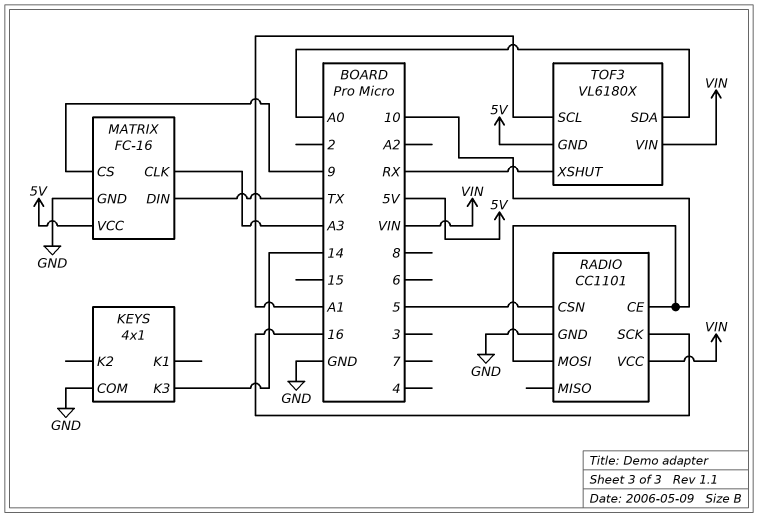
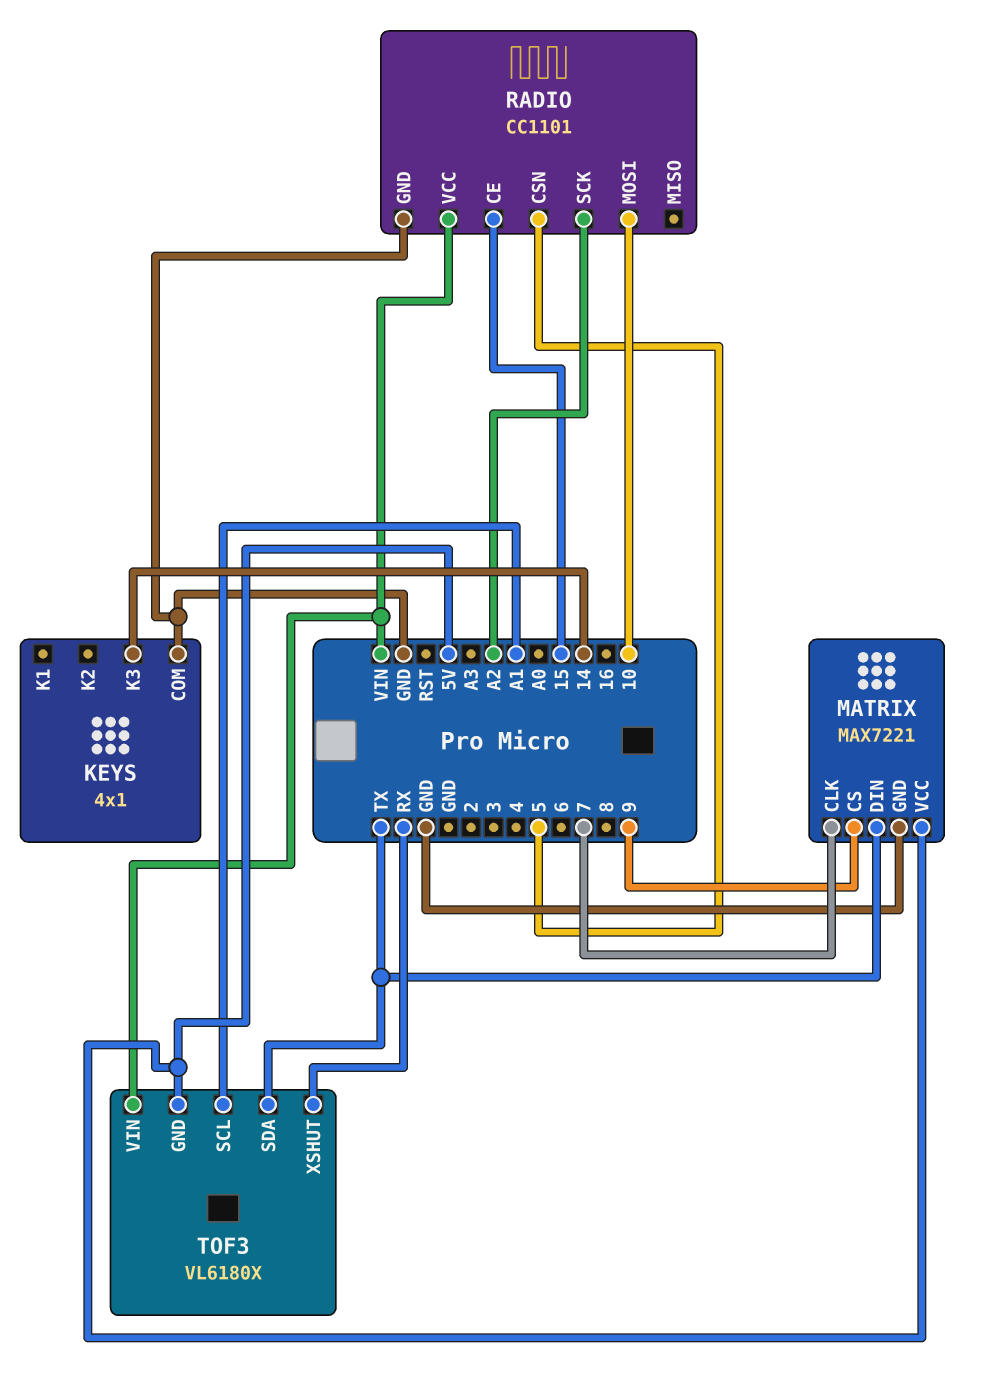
MATRIX: FC-16 -> MAX7221
MATRIX pin CLK: A3 -> 7
RADIO pin CE: 10 -> 15
RADIO pin SCK: 16 -> A2
TOF3 pin SDA: A0 -> TX

